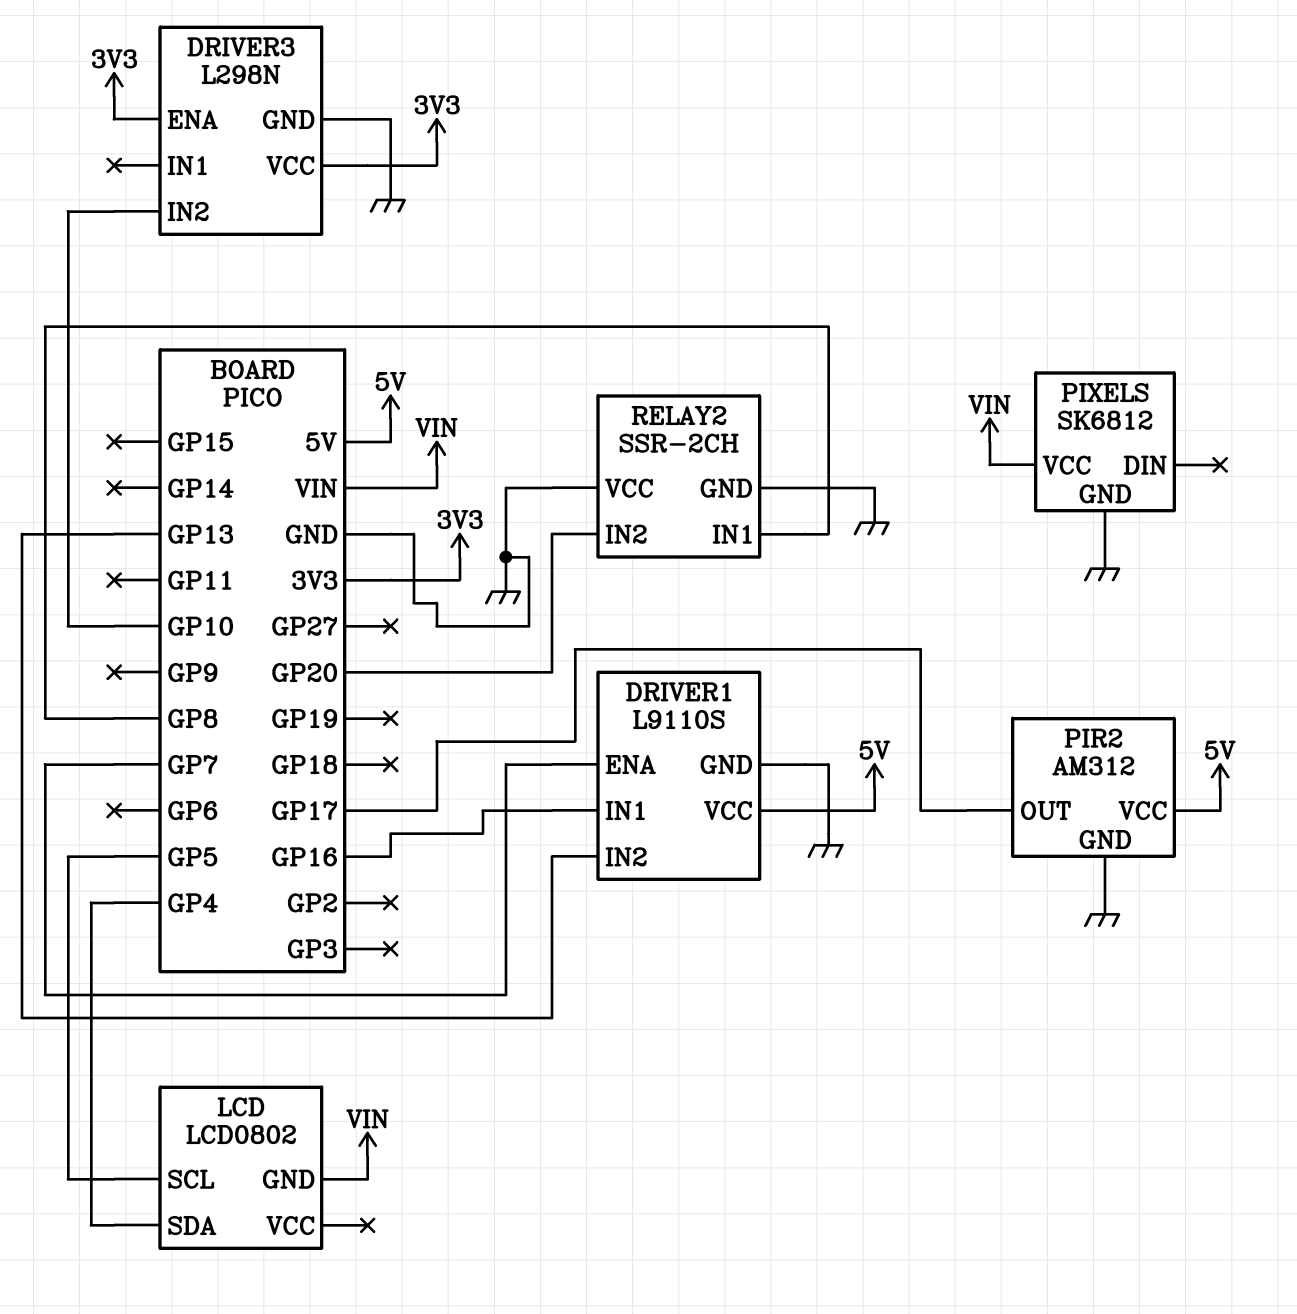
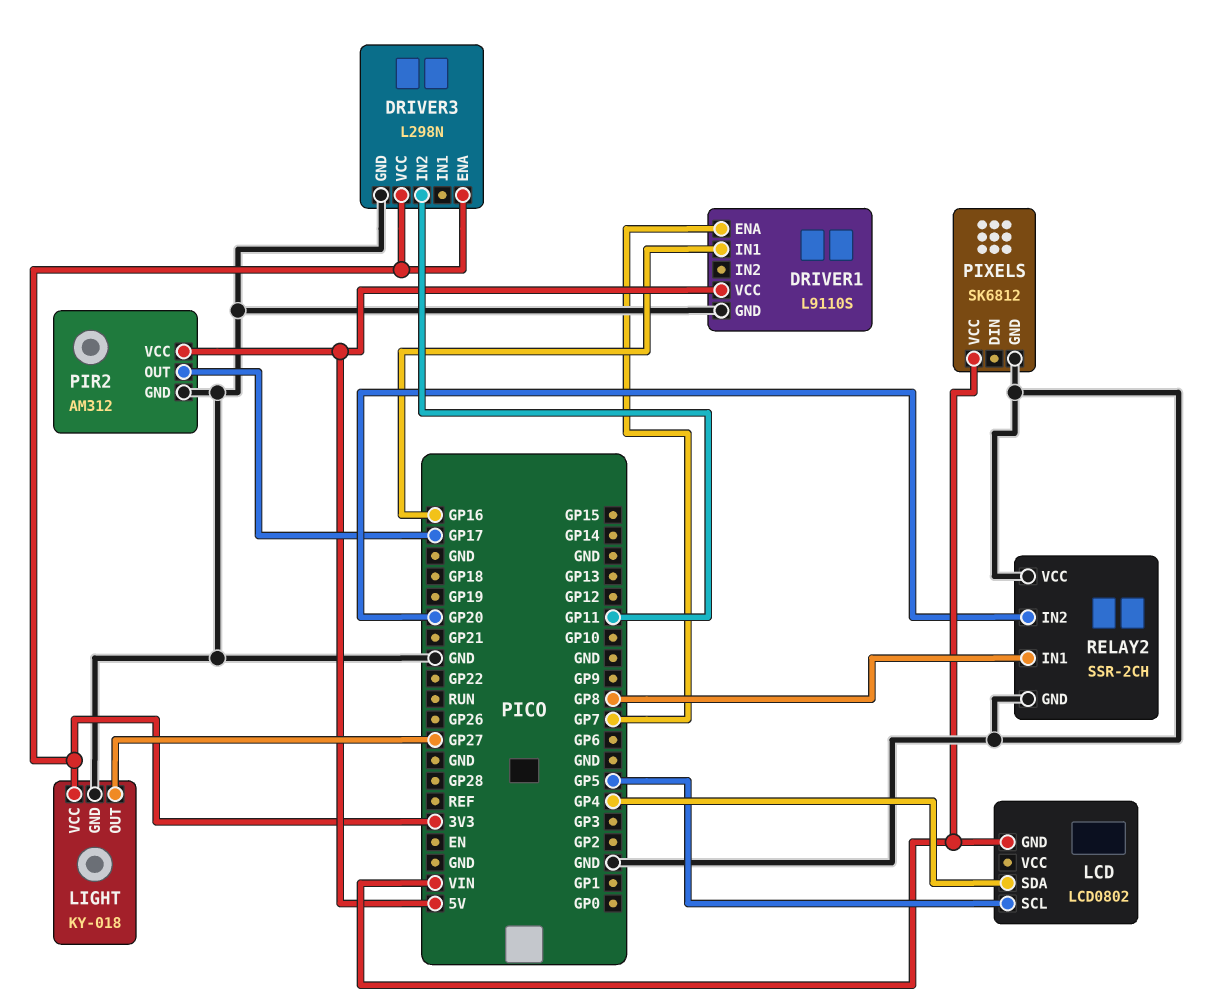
DRIVER1 pin IN2: GP13 -> none
DRIVER3 pin IN2: GP10 -> GP11
LIGHT: none -> KY-018
LIGHT pin GND: none -> GND
LIGHT pin OUT: none -> GP27
LIGHT pin VCC: none -> 3V3

